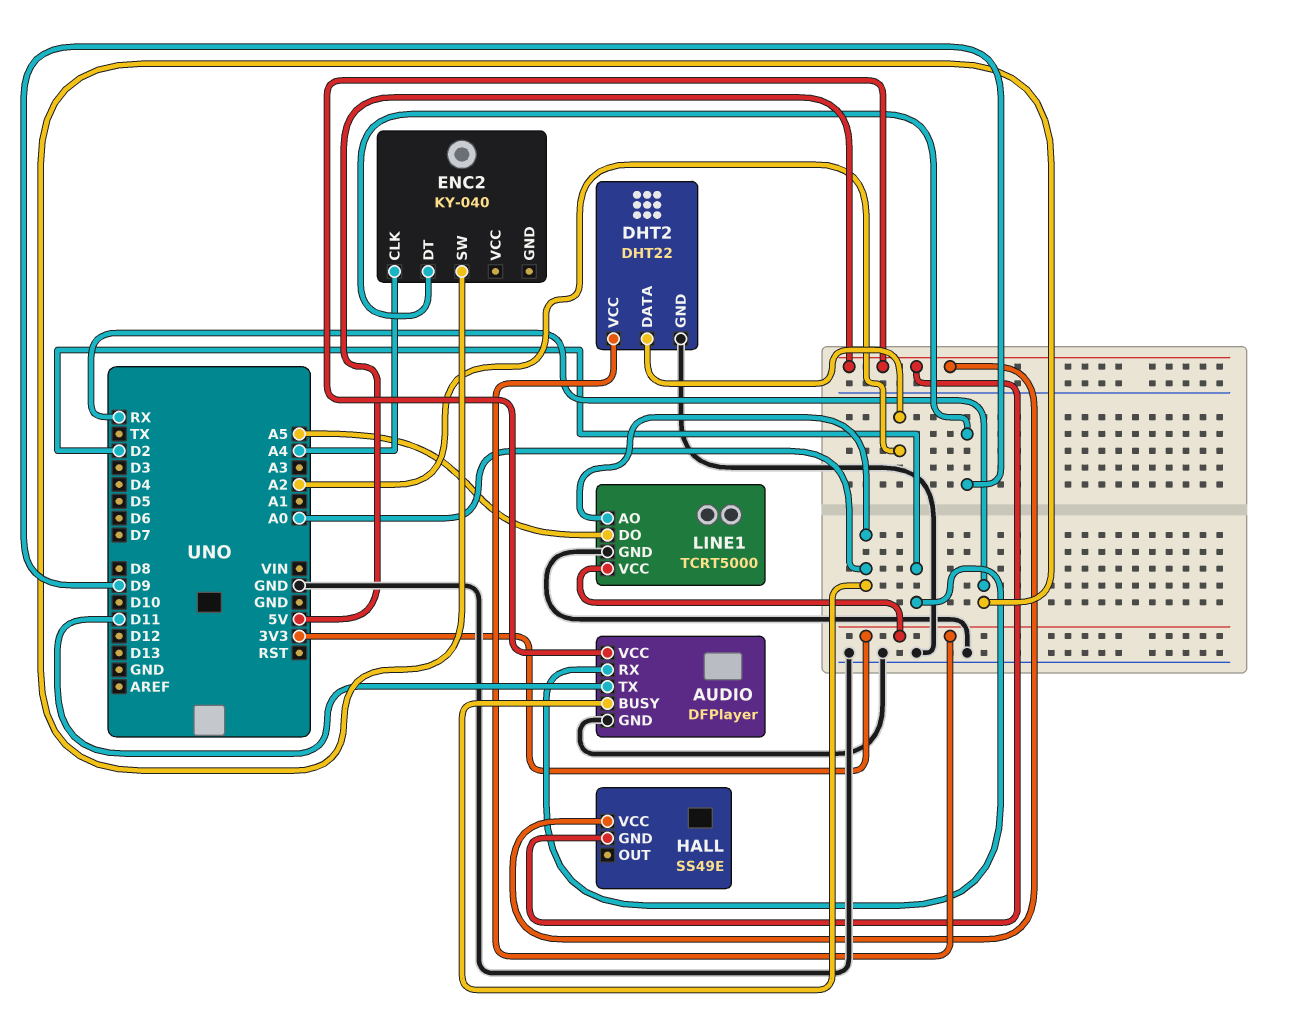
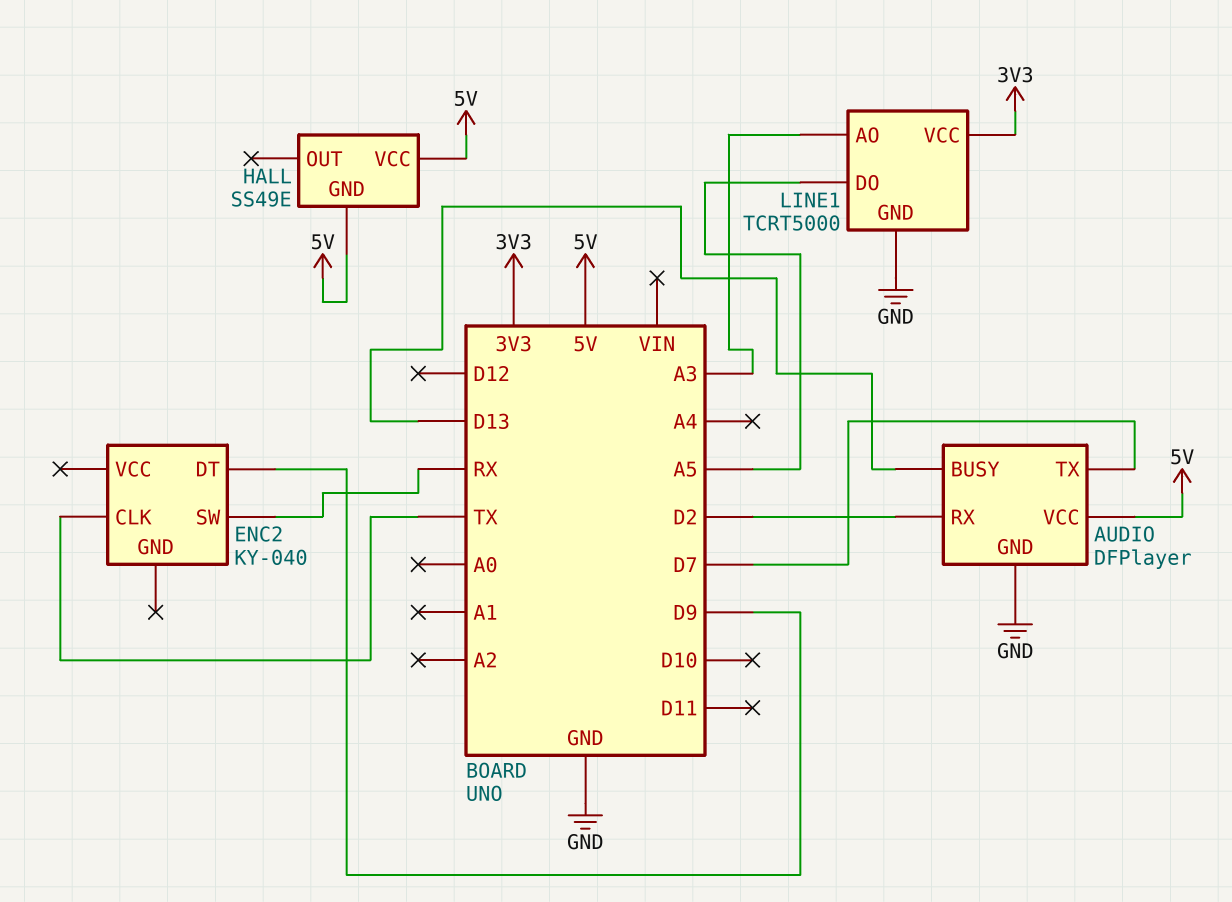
AUDIO pin BUSY: A0 -> D13
AUDIO pin TX: D11 -> D7
DHT2: DHT22 -> none
DHT2 pin DATA: A2 -> none
DHT2 pin GND: GND -> none
DHT2 pin VCC: 3V3 -> none
ENC2 pin CLK: A4 -> TX
LINE1 pin AO: A0 -> A3

